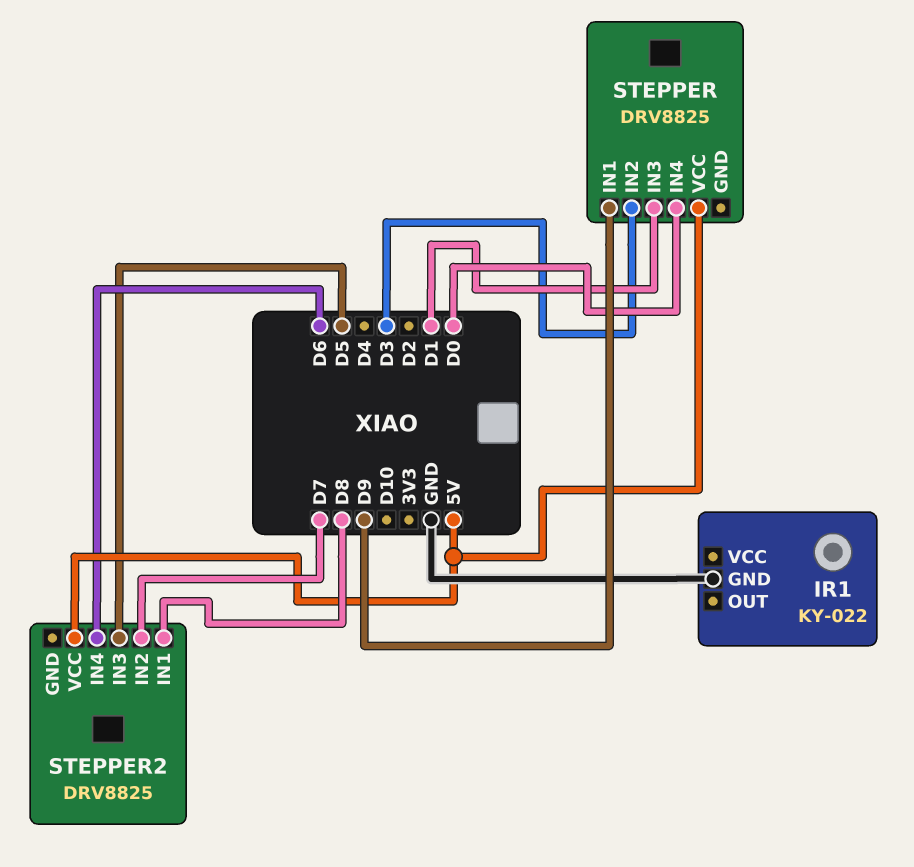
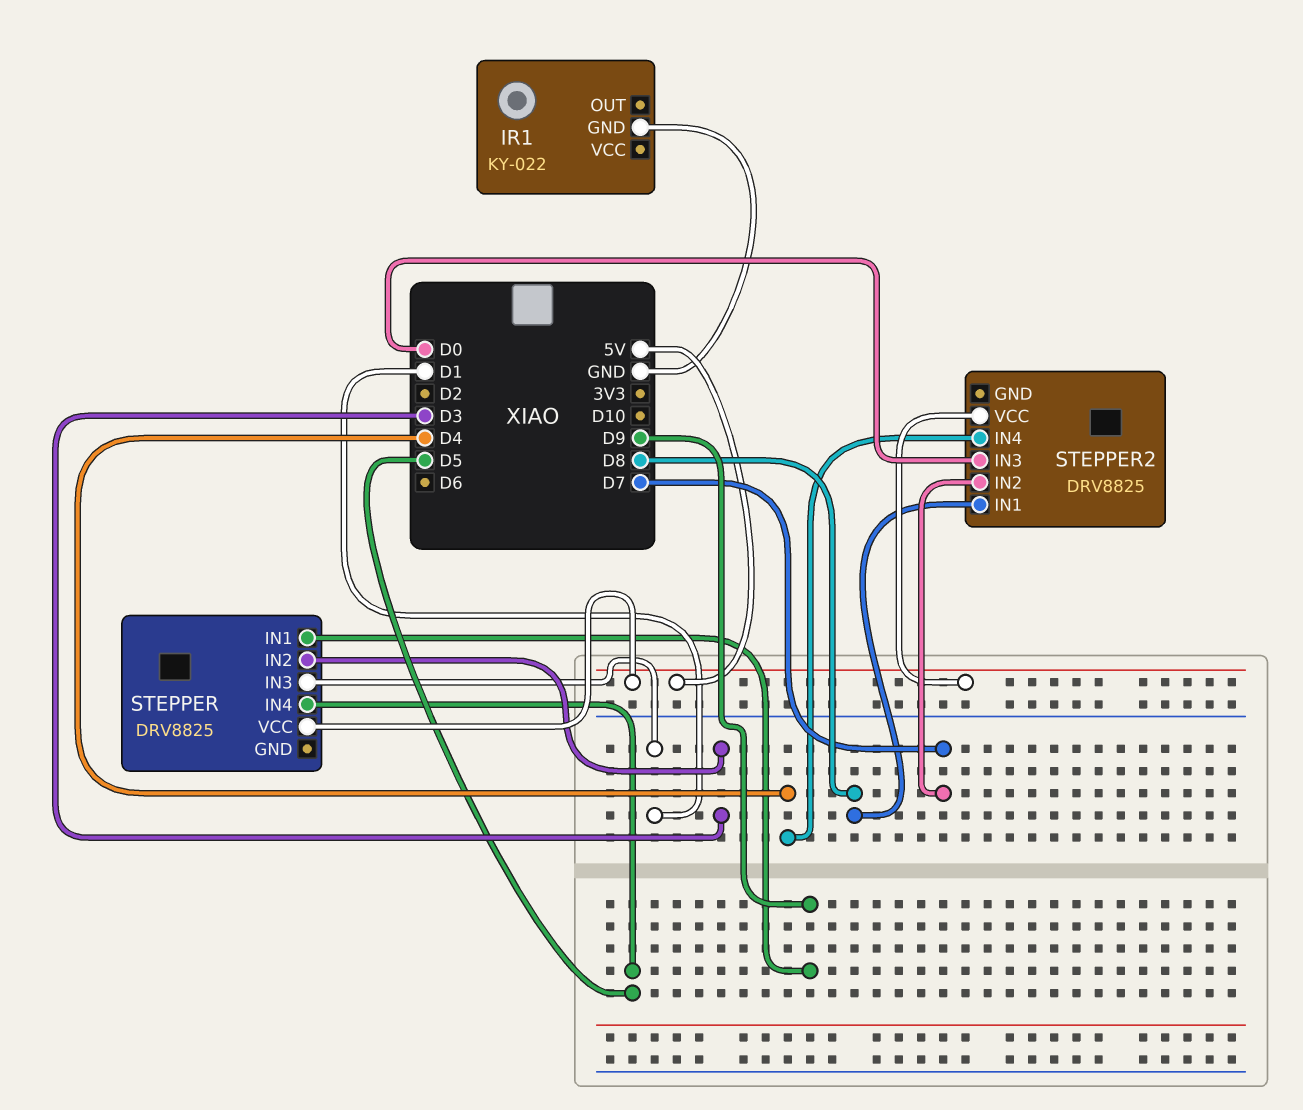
STEPPER pin IN4: D0 -> D5
STEPPER2 pin IN3: D5 -> D0
STEPPER2 pin IN4: D6 -> D4

